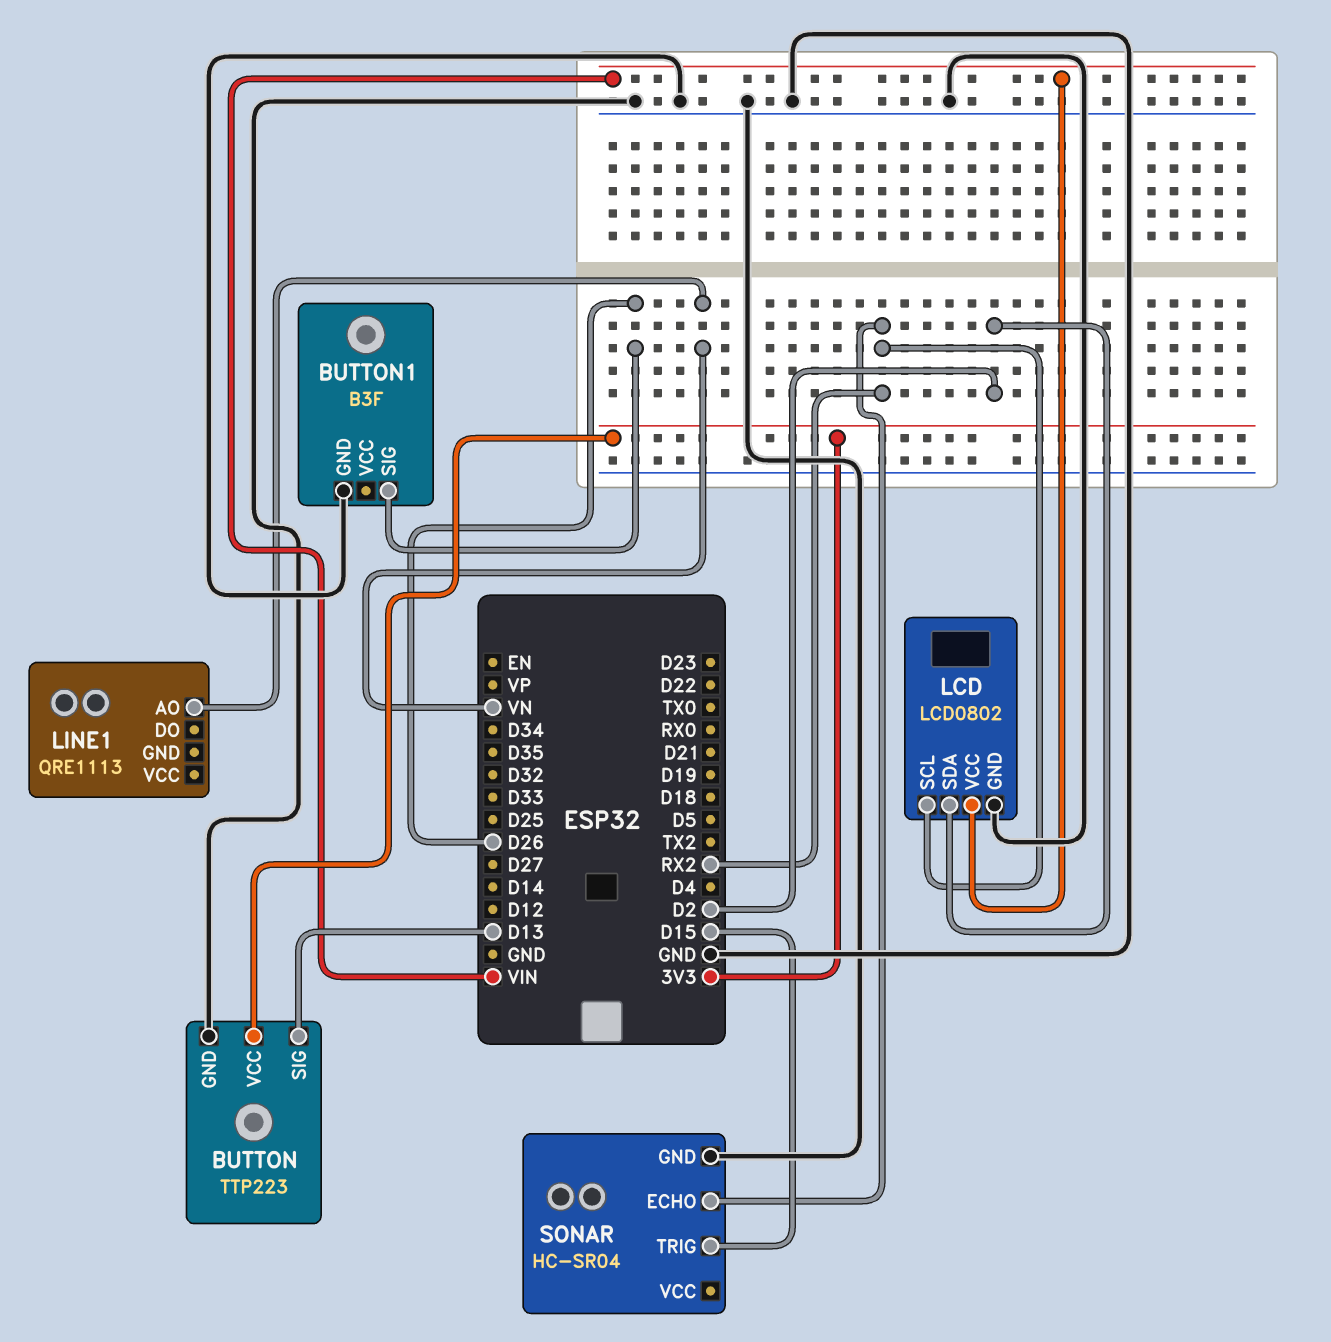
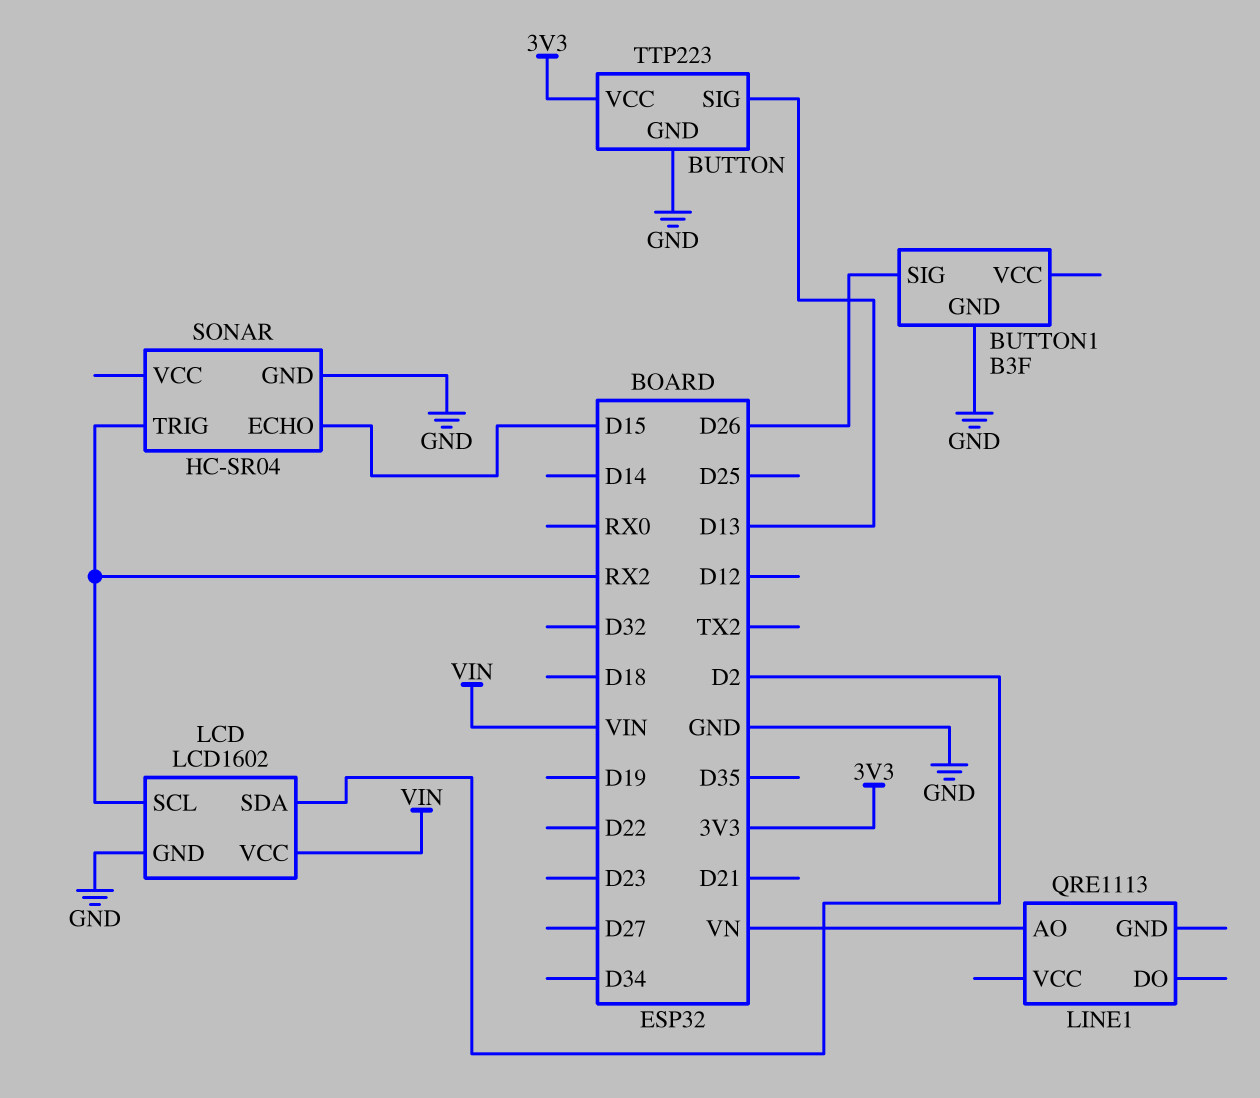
LCD: LCD0802 -> LCD1602
SONAR pin ECHO: RX2 -> D15
SONAR pin TRIG: D15 -> RX2

